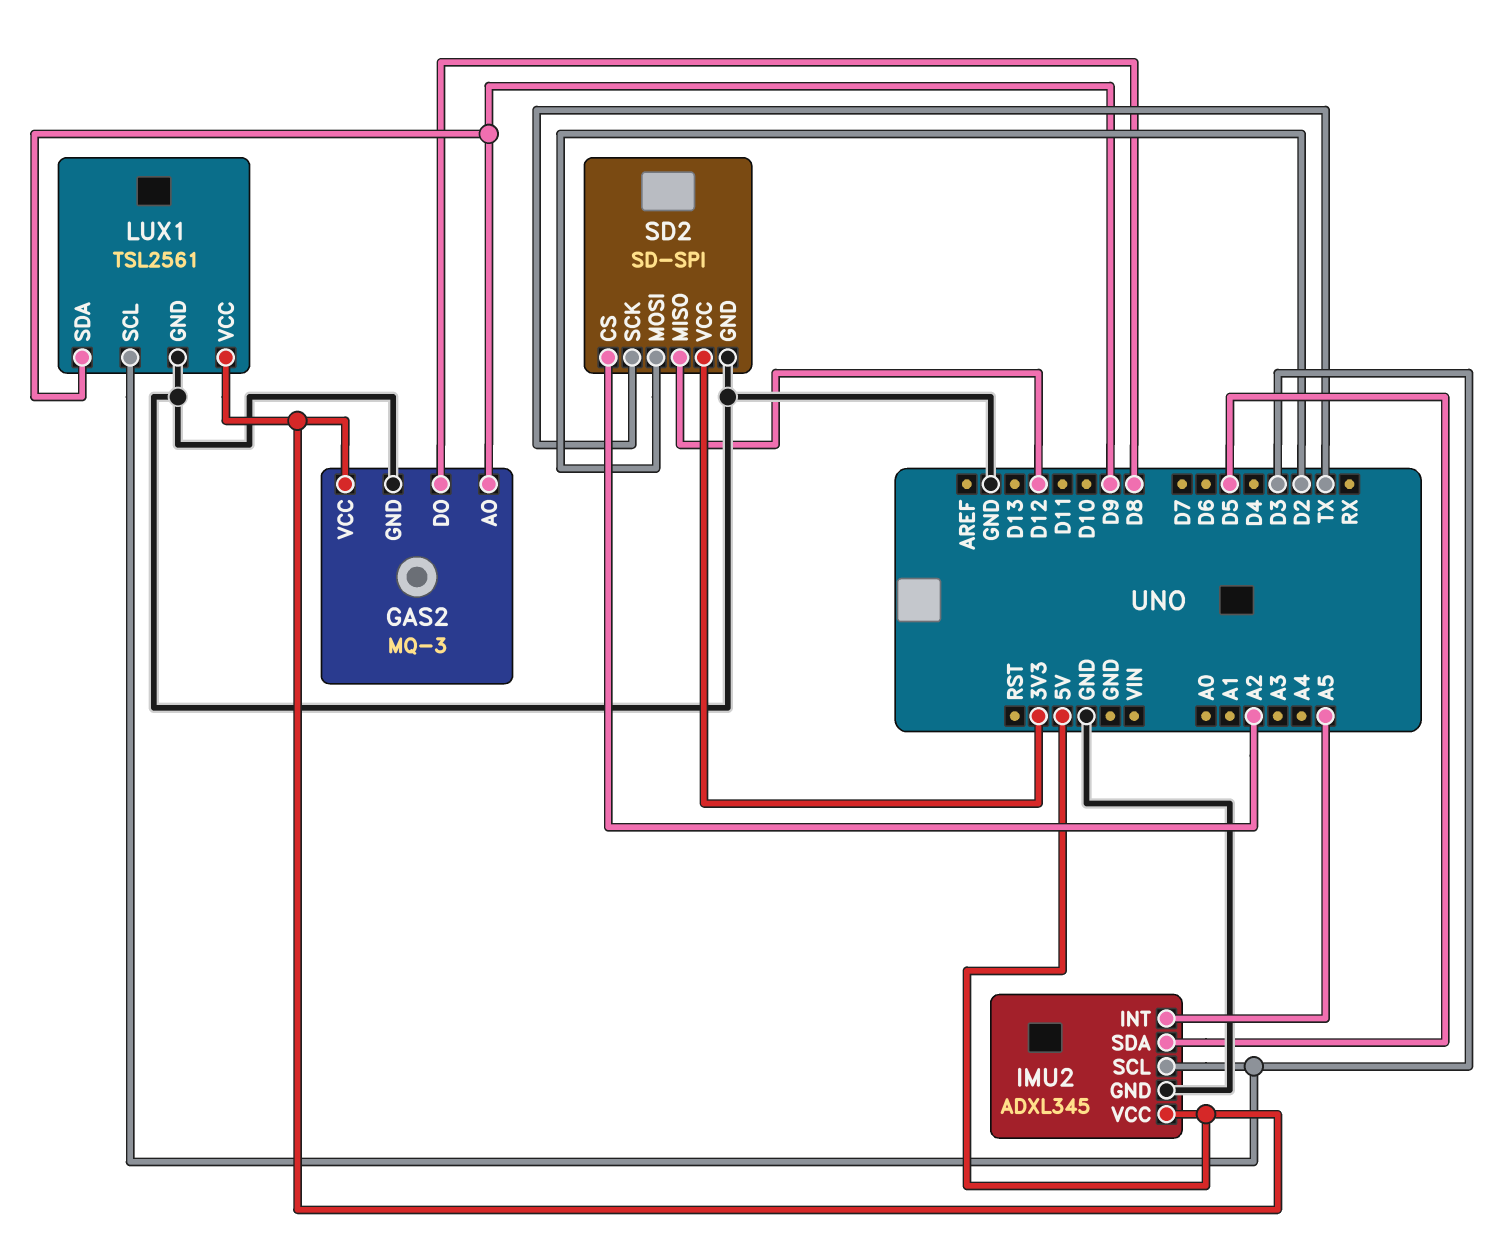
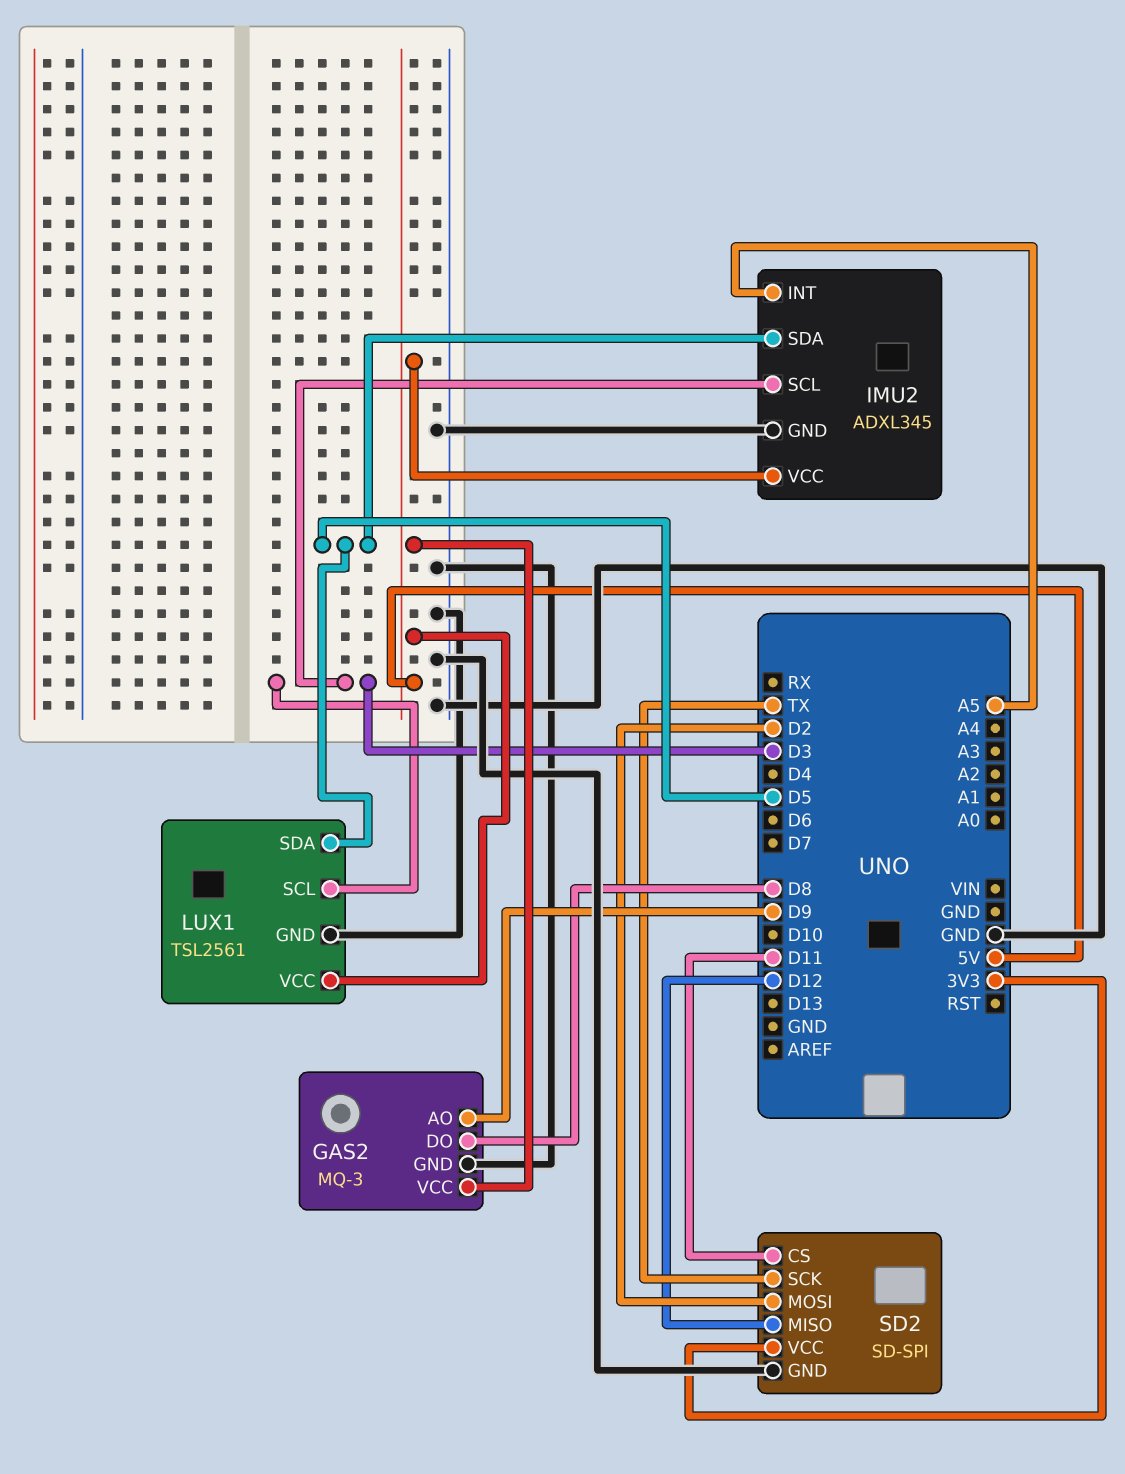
LUX1 pin SDA: D9 -> D5
SD2 pin CS: A2 -> D11

